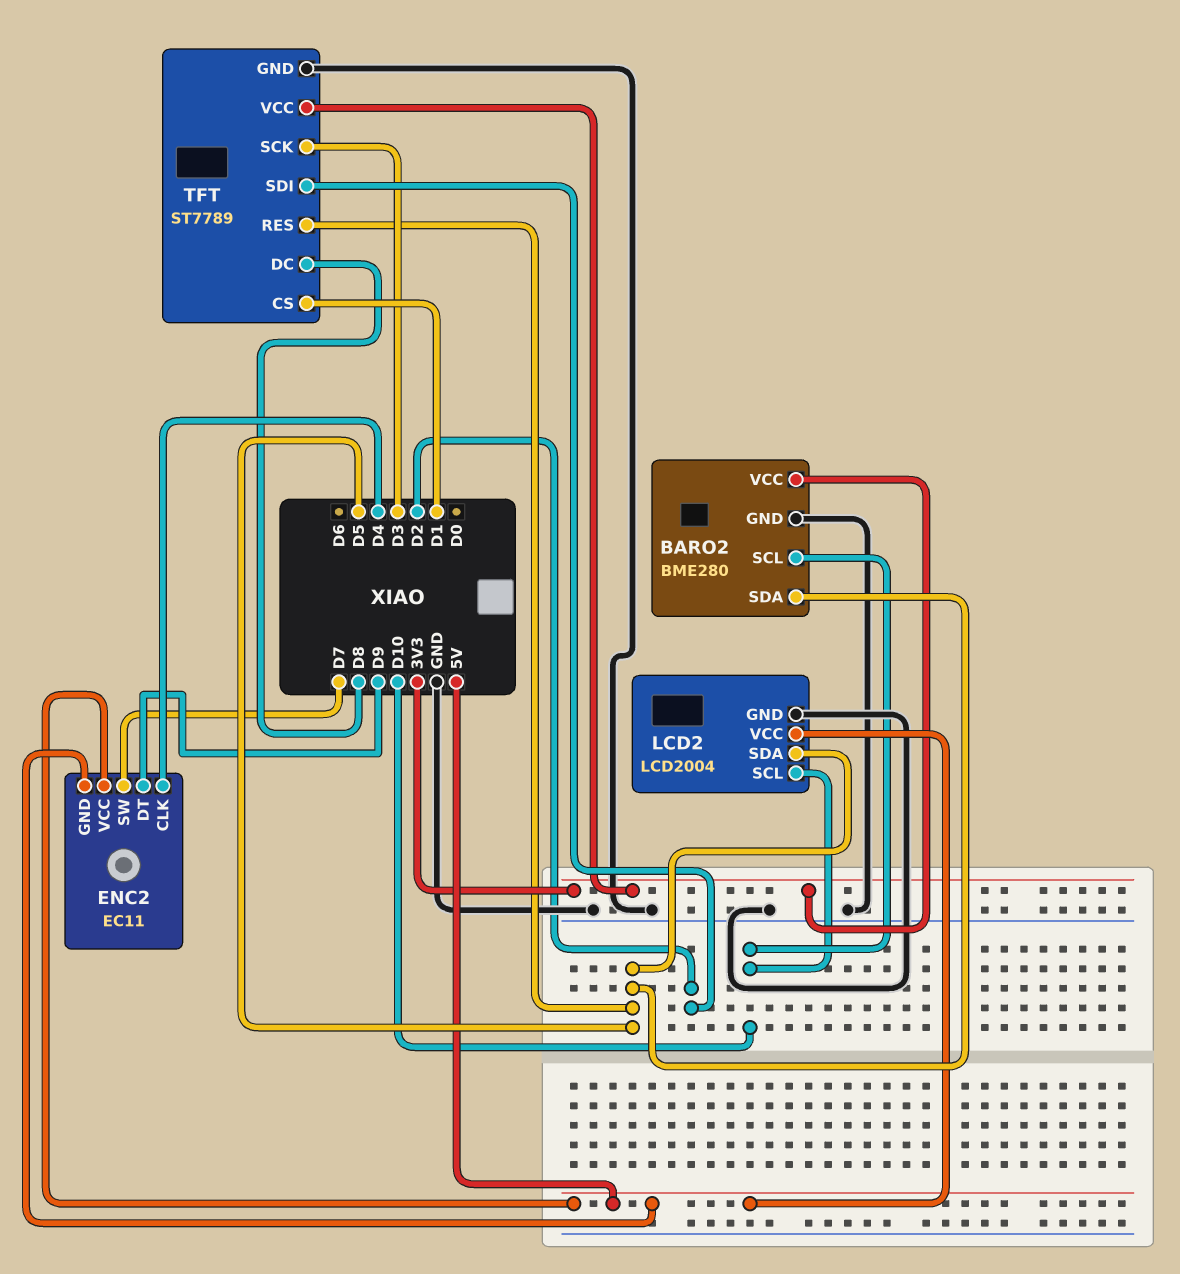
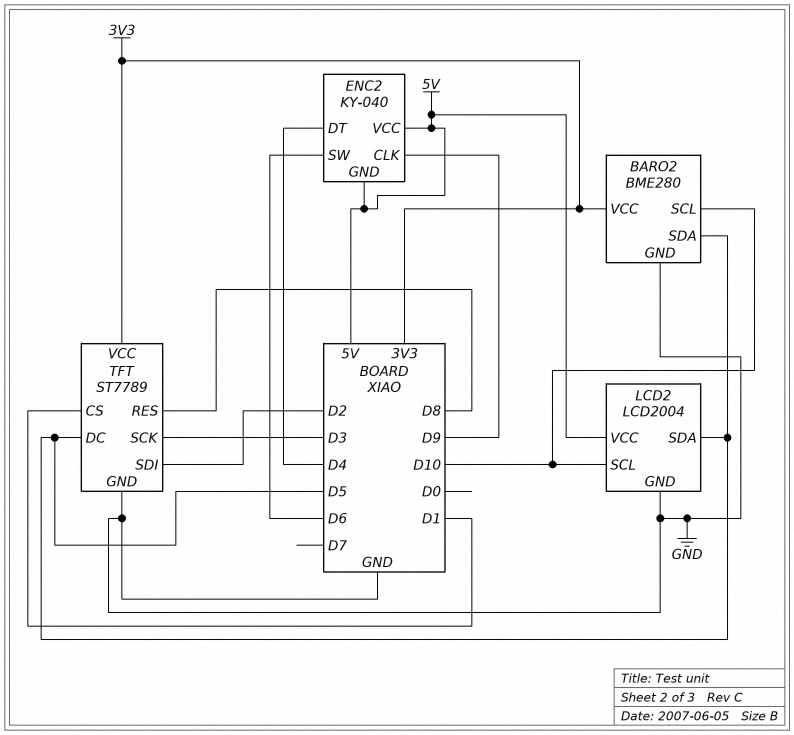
ENC2: EC11 -> KY-040
ENC2 pin CLK: D4 -> D9
ENC2 pin DT: D9 -> D4
ENC2 pin SW: D7 -> D6
TFT pin DC: D8 -> D5
TFT pin RES: D5 -> D8

